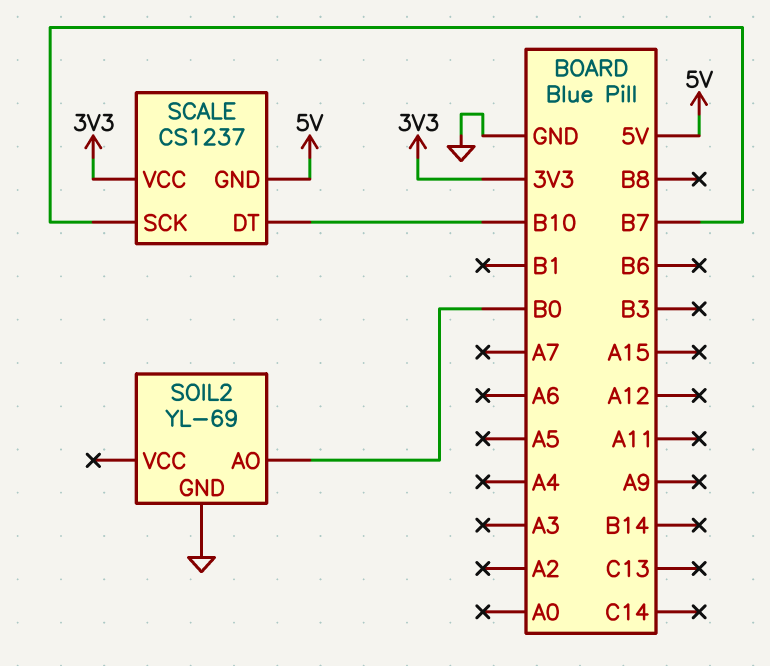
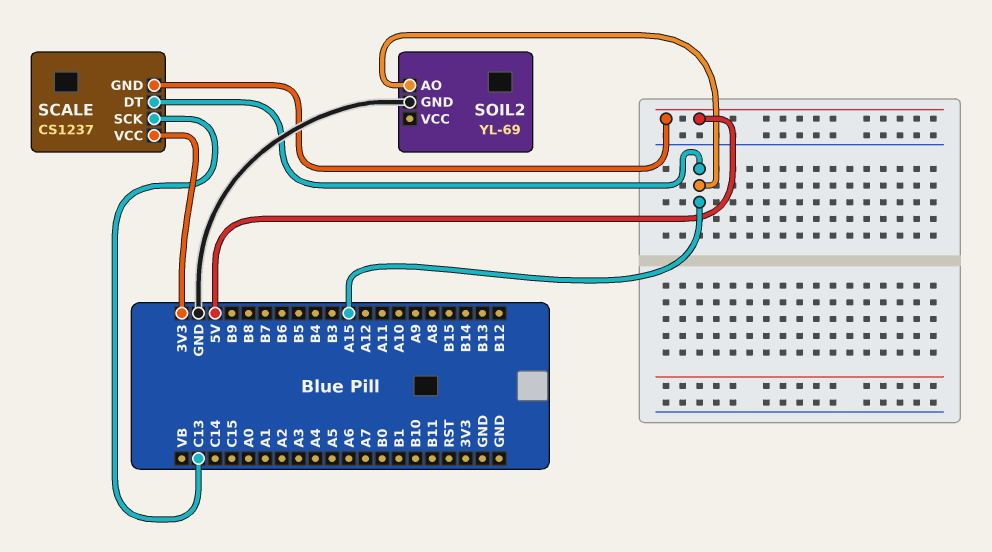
SCALE pin DT: B10 -> A15
SCALE pin SCK: B7 -> C13
SOIL2 pin AO: B0 -> A15

